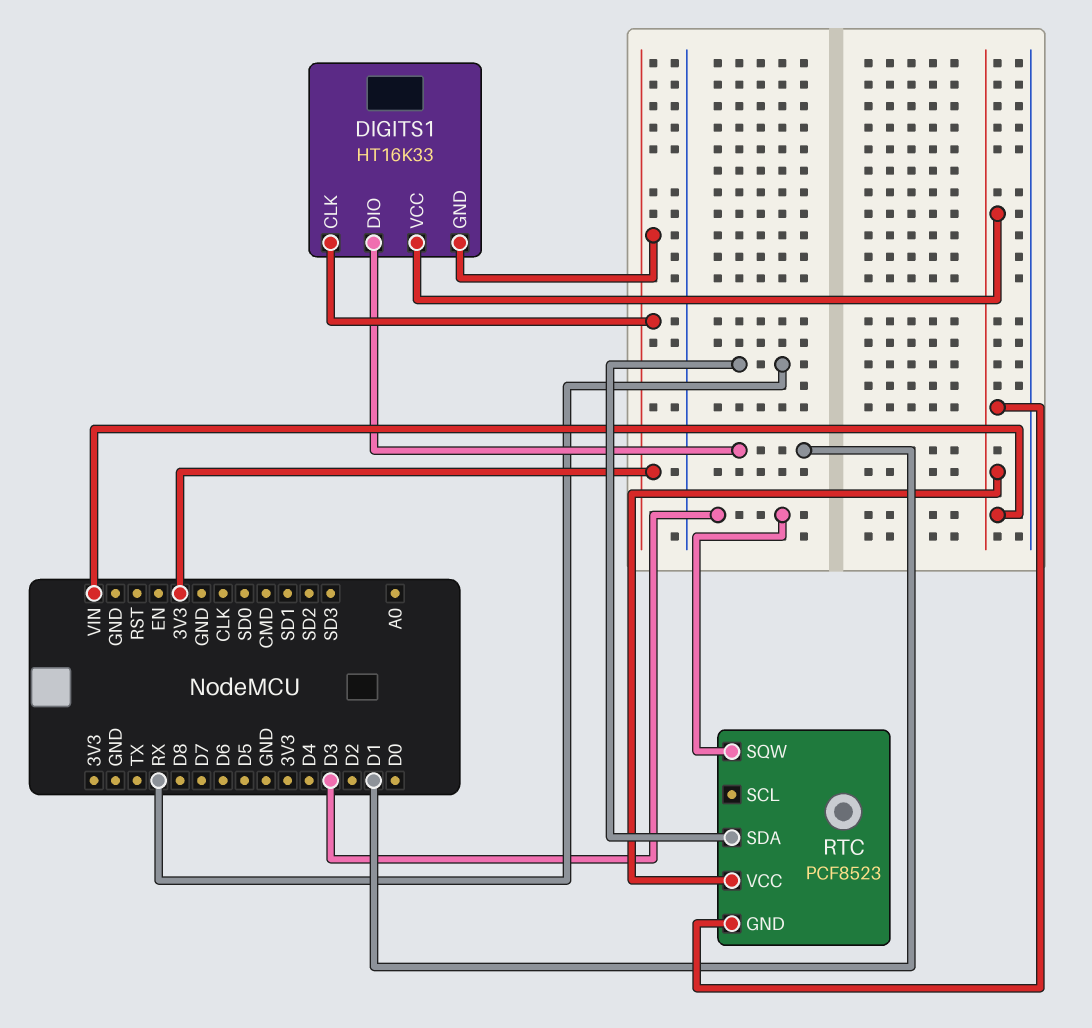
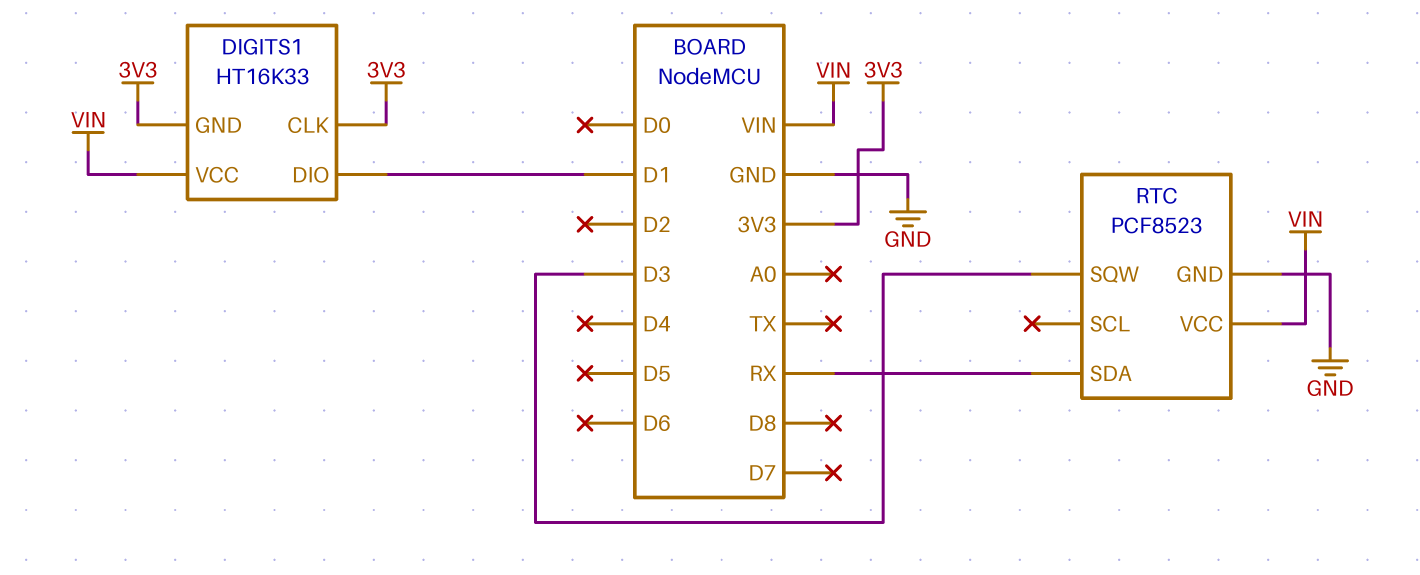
RTC pin GND: VIN -> GND

